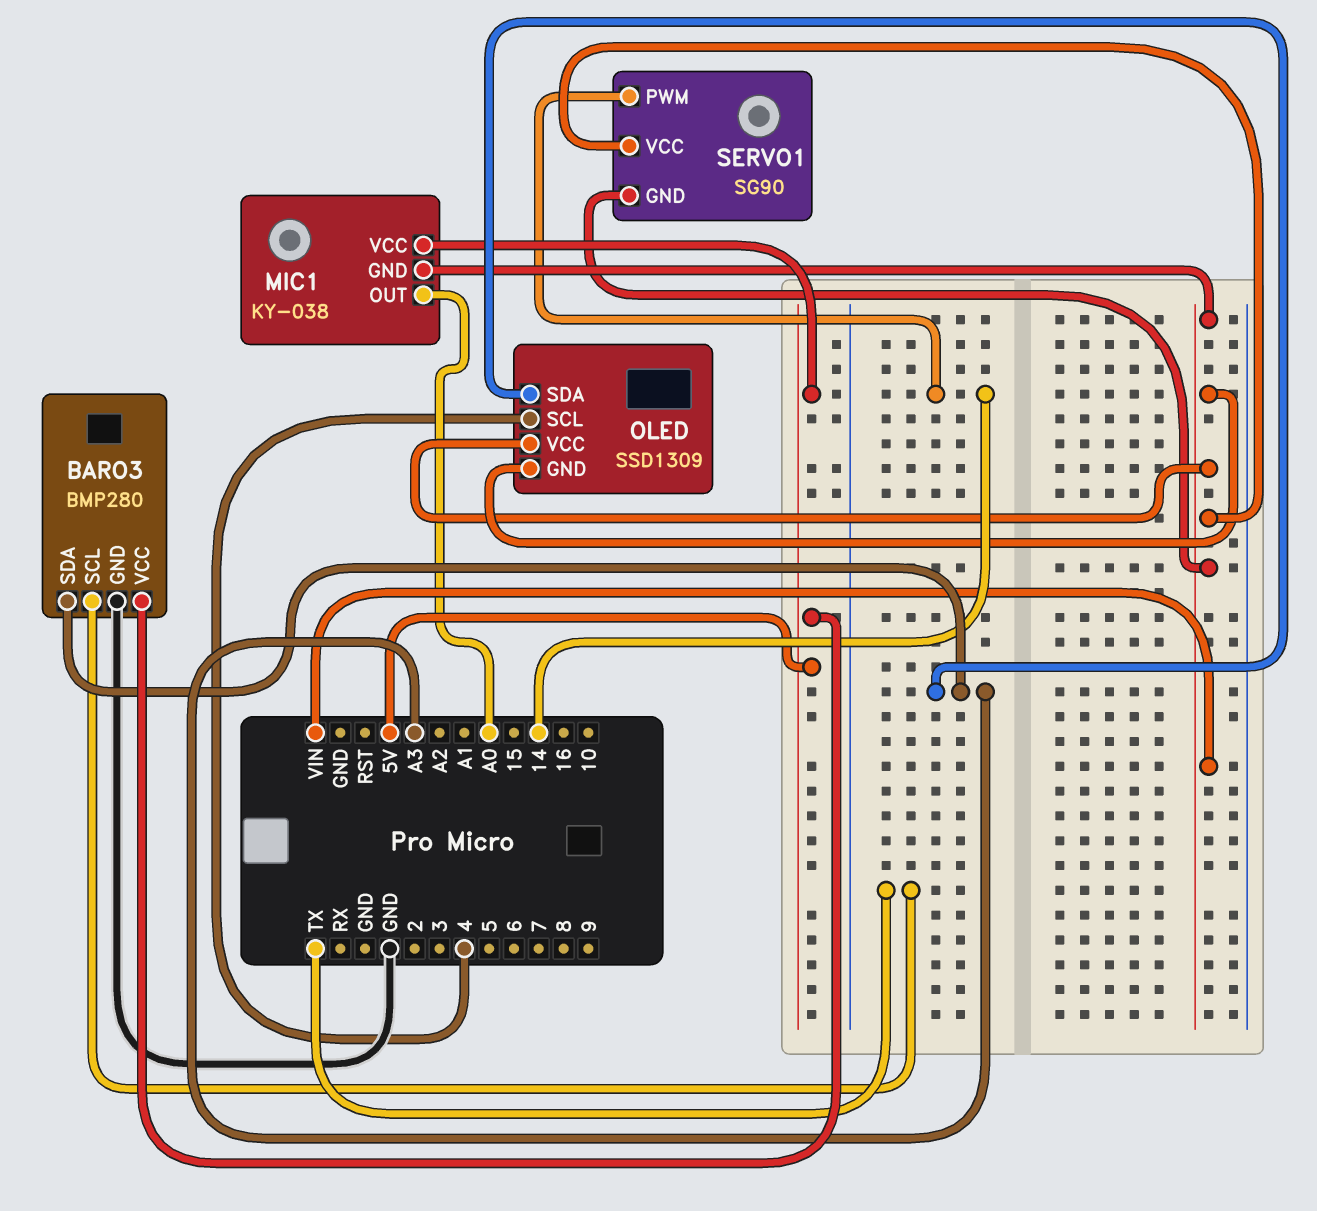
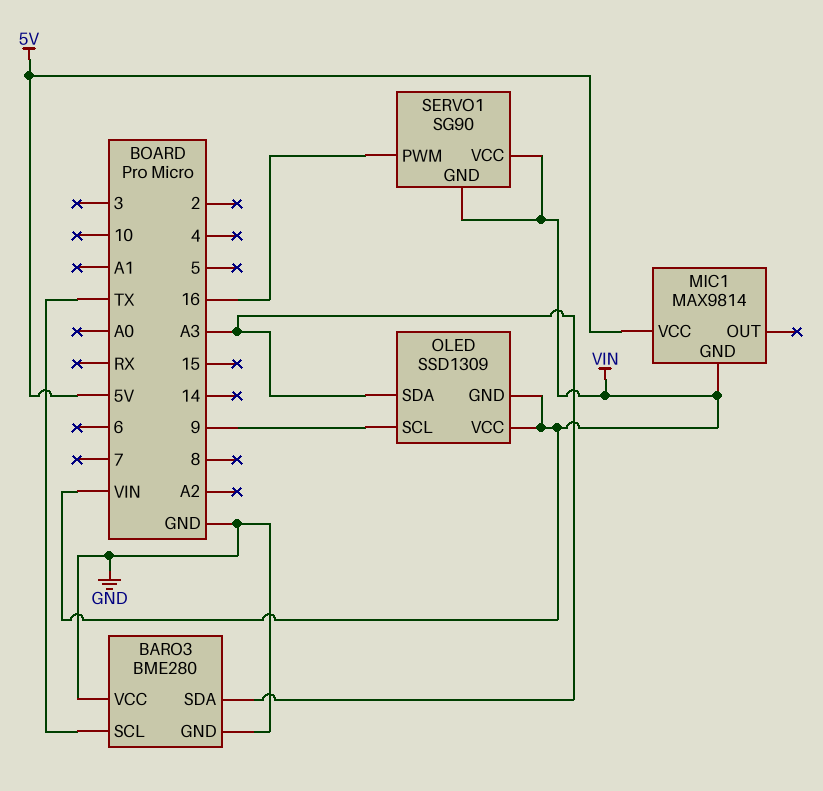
BARO3: BMP280 -> BME280
BARO3 pin VCC: 5V -> GND
MIC1: KY-038 -> MAX9814
MIC1 pin OUT: A0 -> none
OLED pin SCL: 4 -> 9
SERVO1 pin PWM: 14 -> 16

